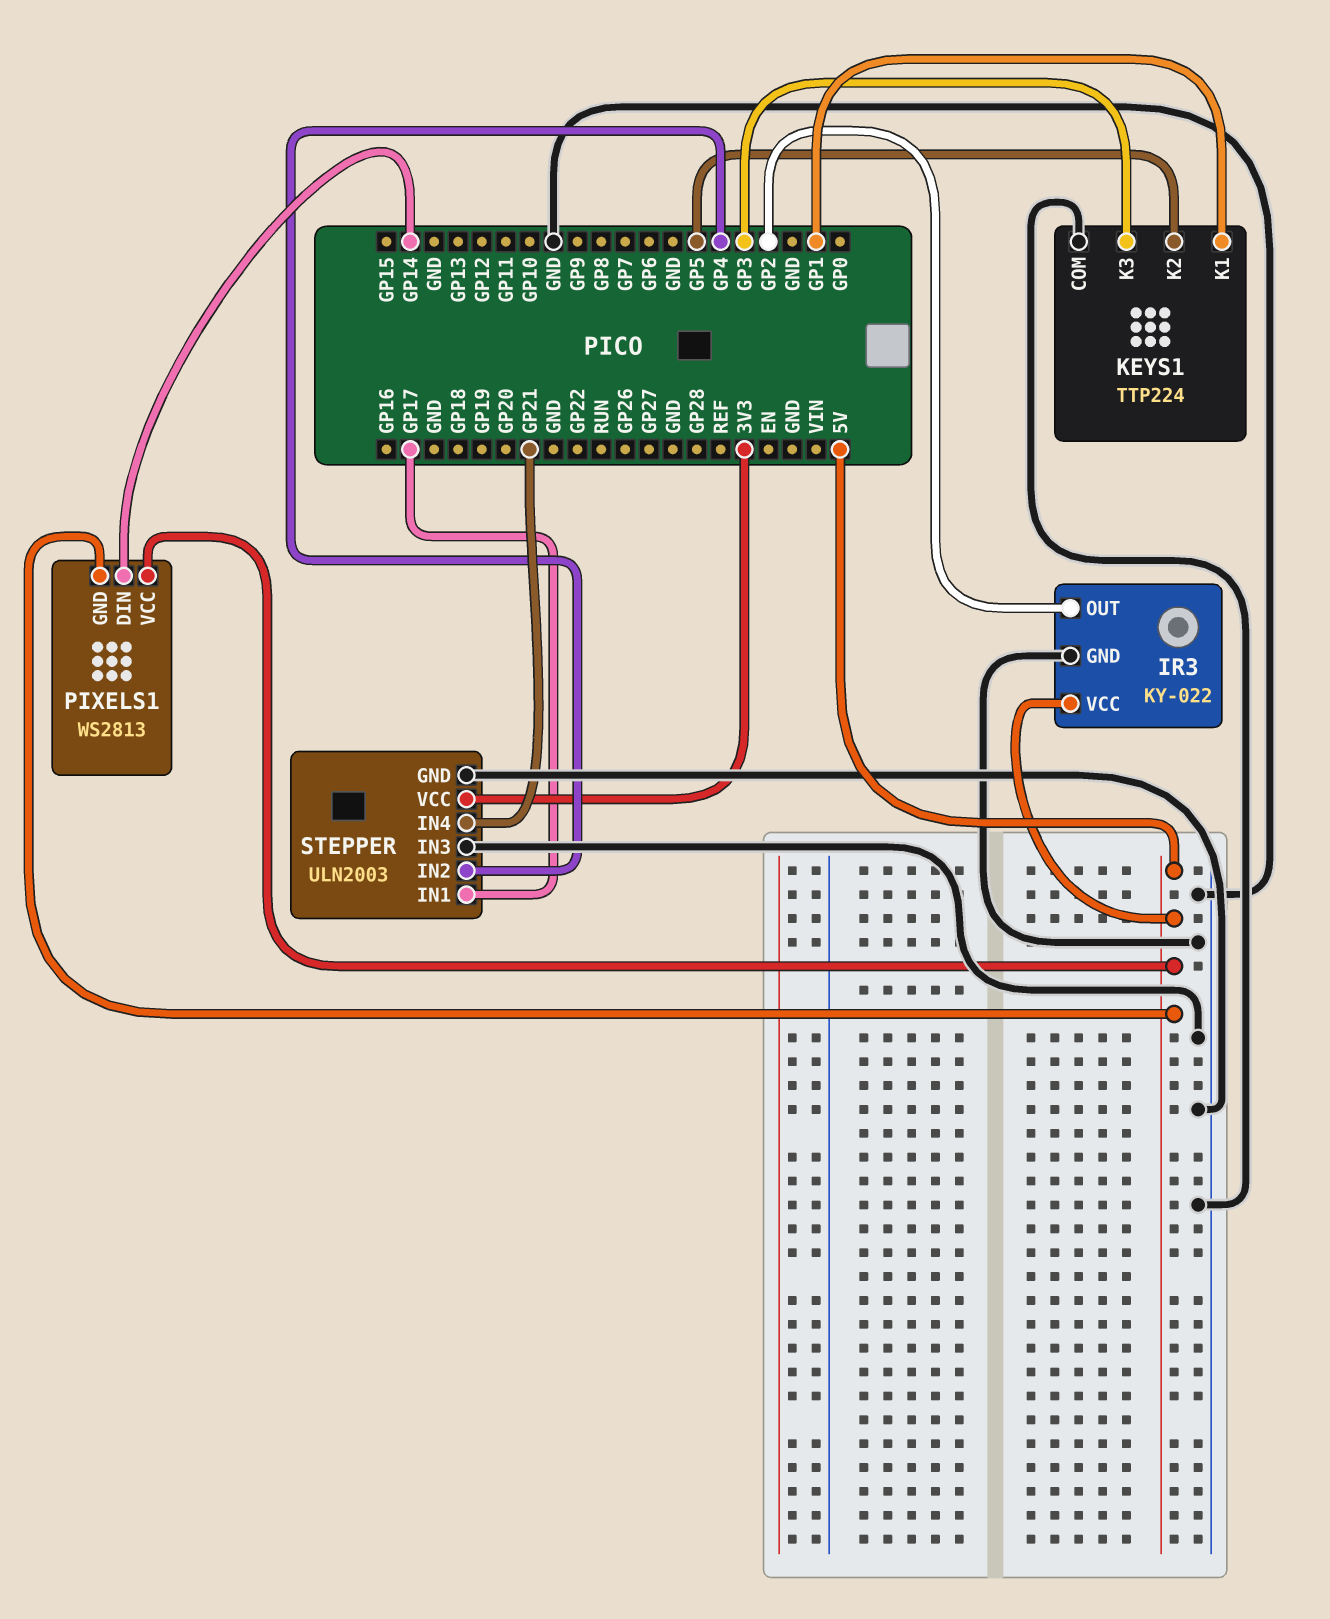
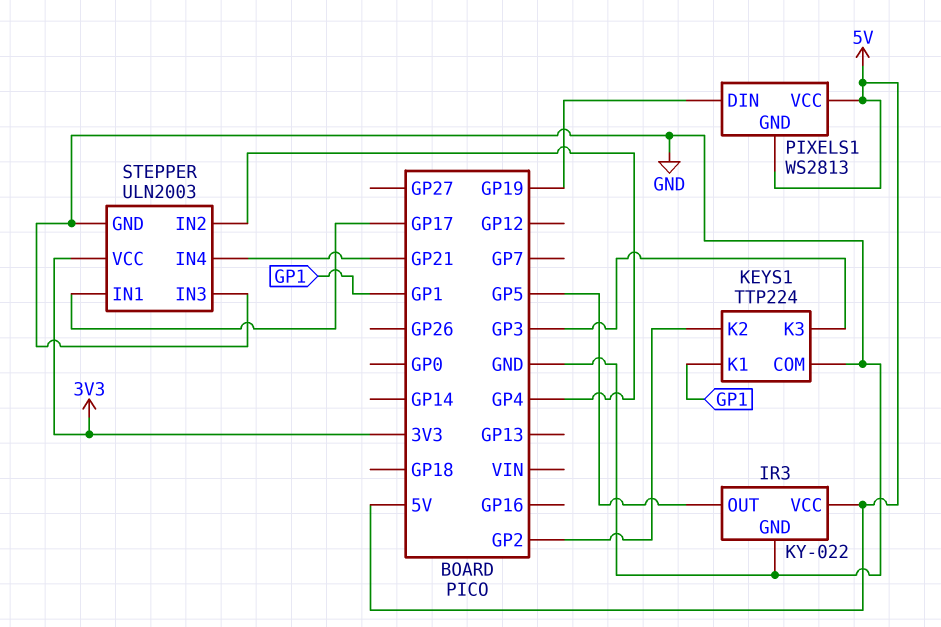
IR3 pin OUT: GP2 -> GP5
KEYS1 pin K2: GP5 -> GP2
PIXELS1 pin DIN: GP14 -> GP19

